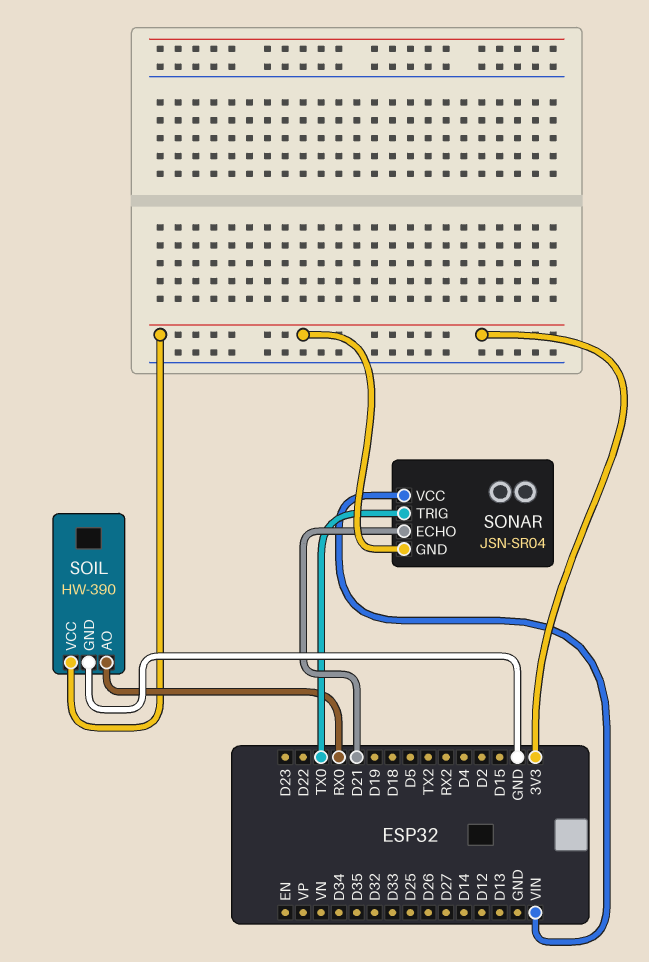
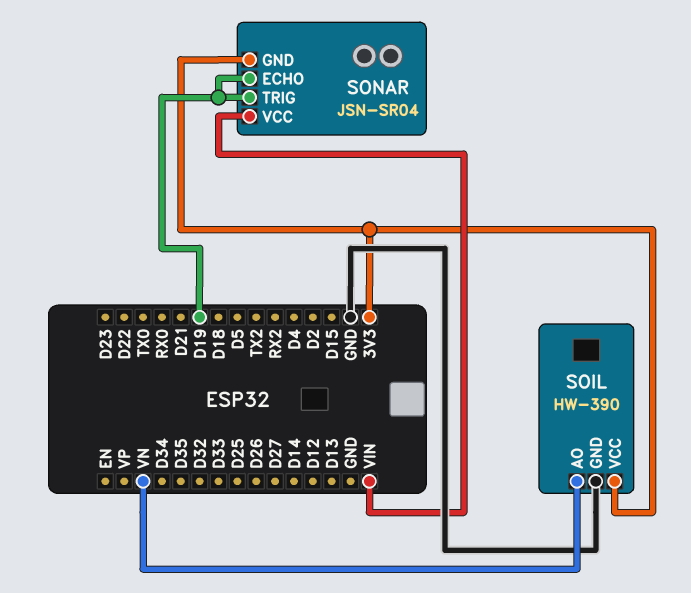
SOIL pin AO: RX0 -> VN
SONAR pin ECHO: D21 -> D19
SONAR pin TRIG: TX0 -> D19

